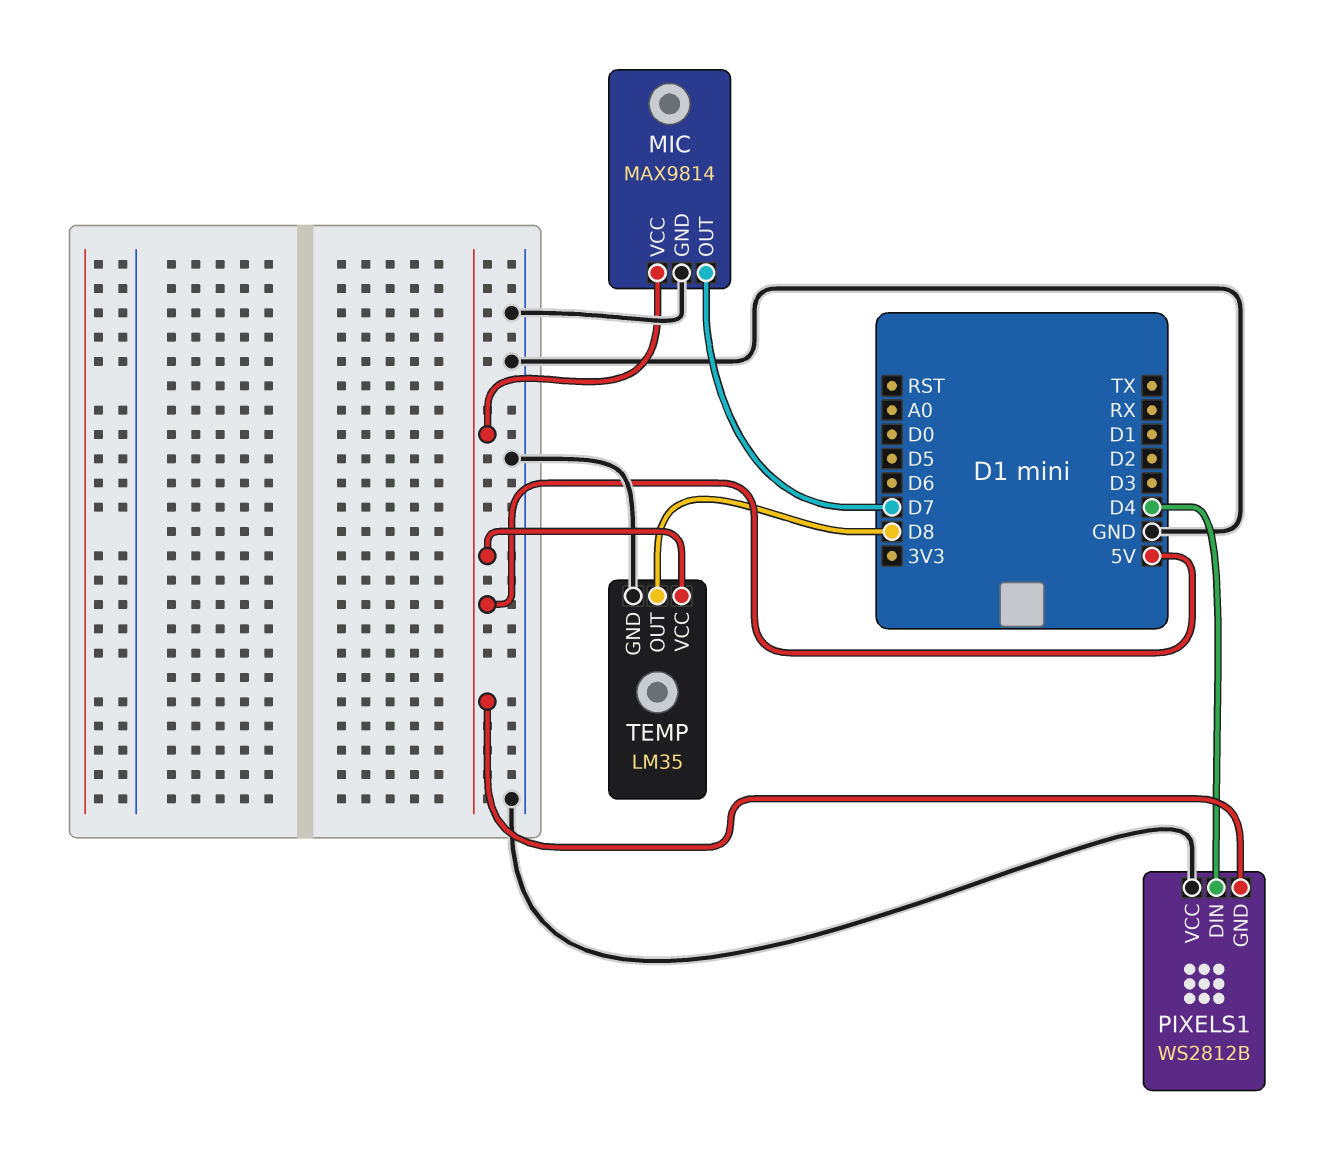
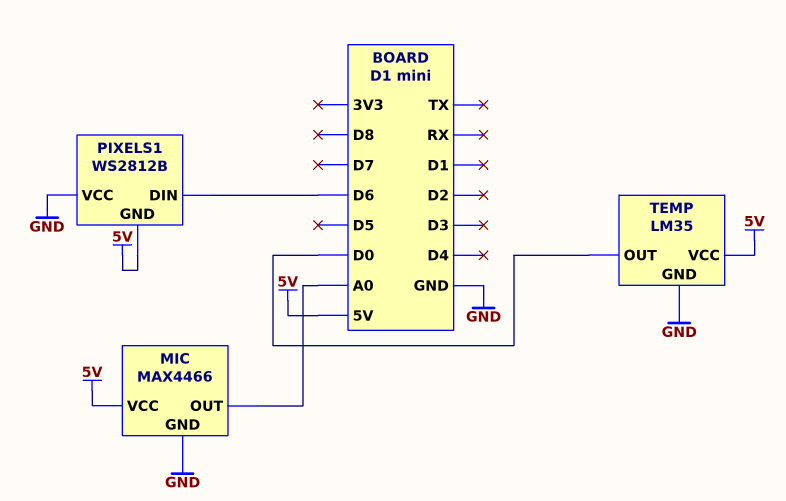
MIC: MAX9814 -> MAX4466
MIC pin OUT: D7 -> A0
PIXELS1 pin DIN: D4 -> D6
TEMP pin OUT: D8 -> D0

